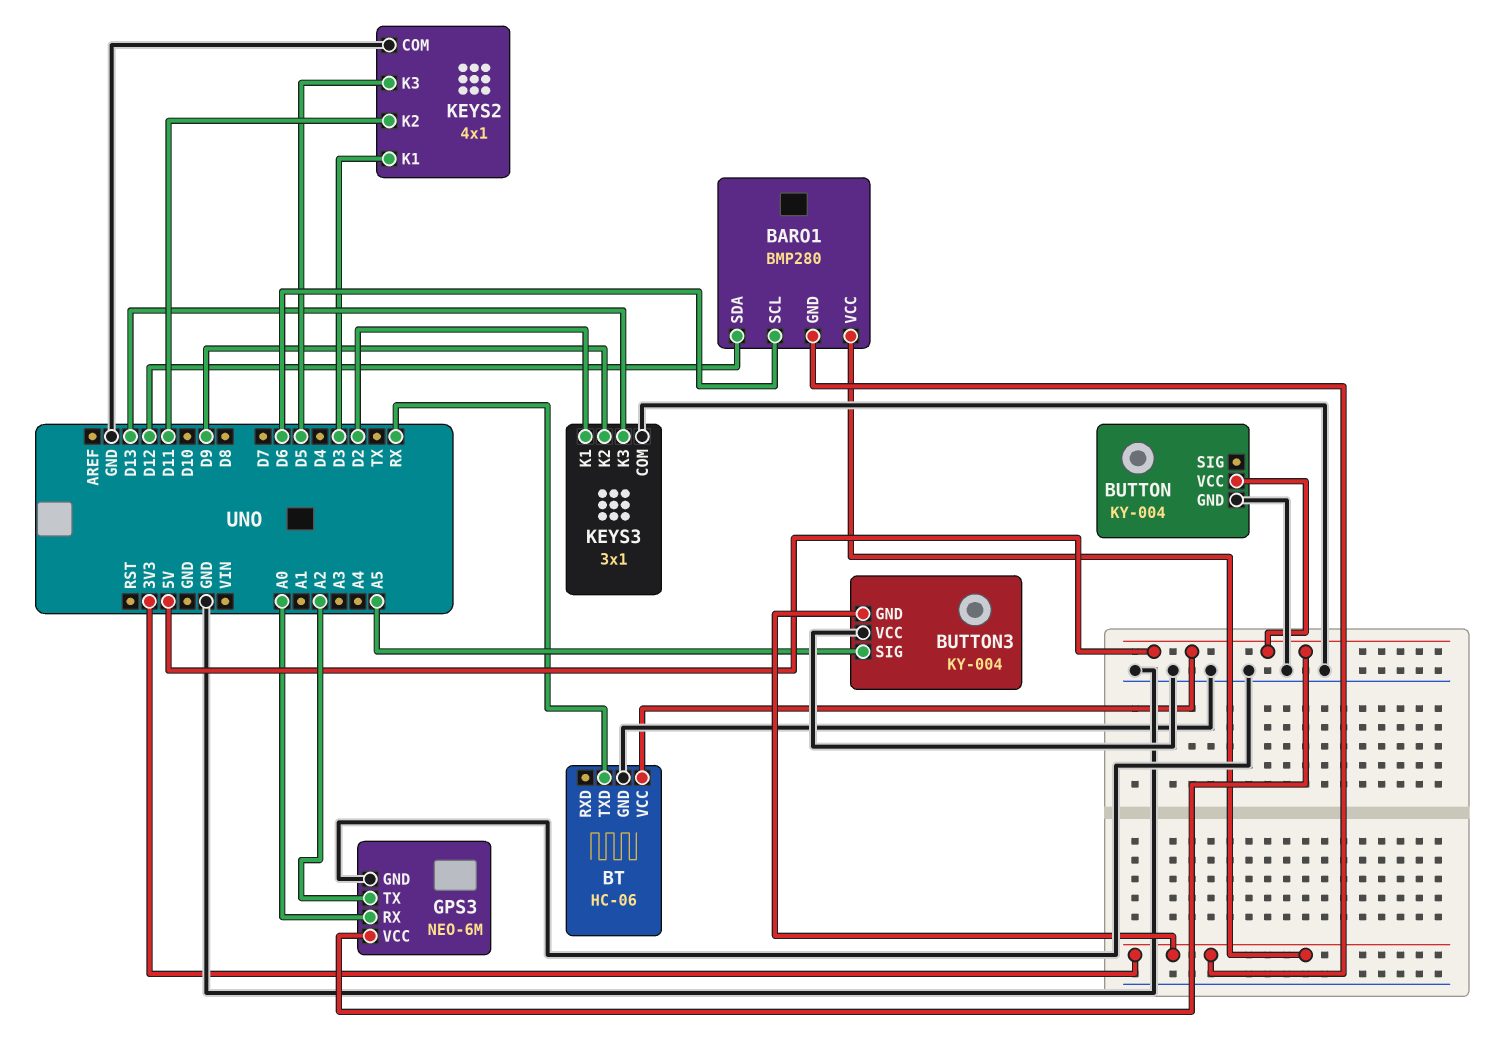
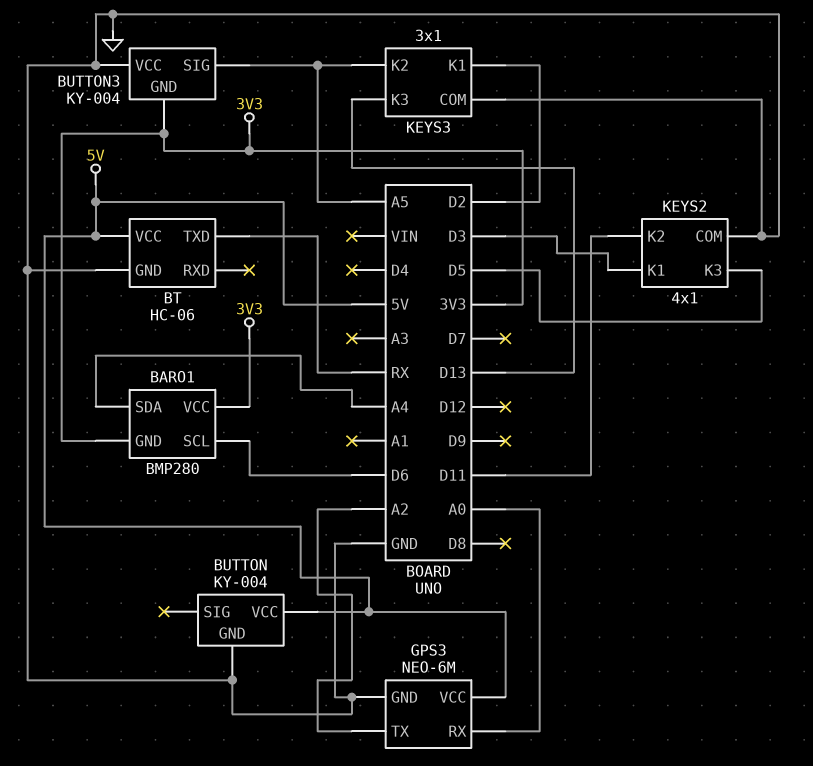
BARO1 pin SDA: D12 -> A4
KEYS3 pin K2: D9 -> A5

